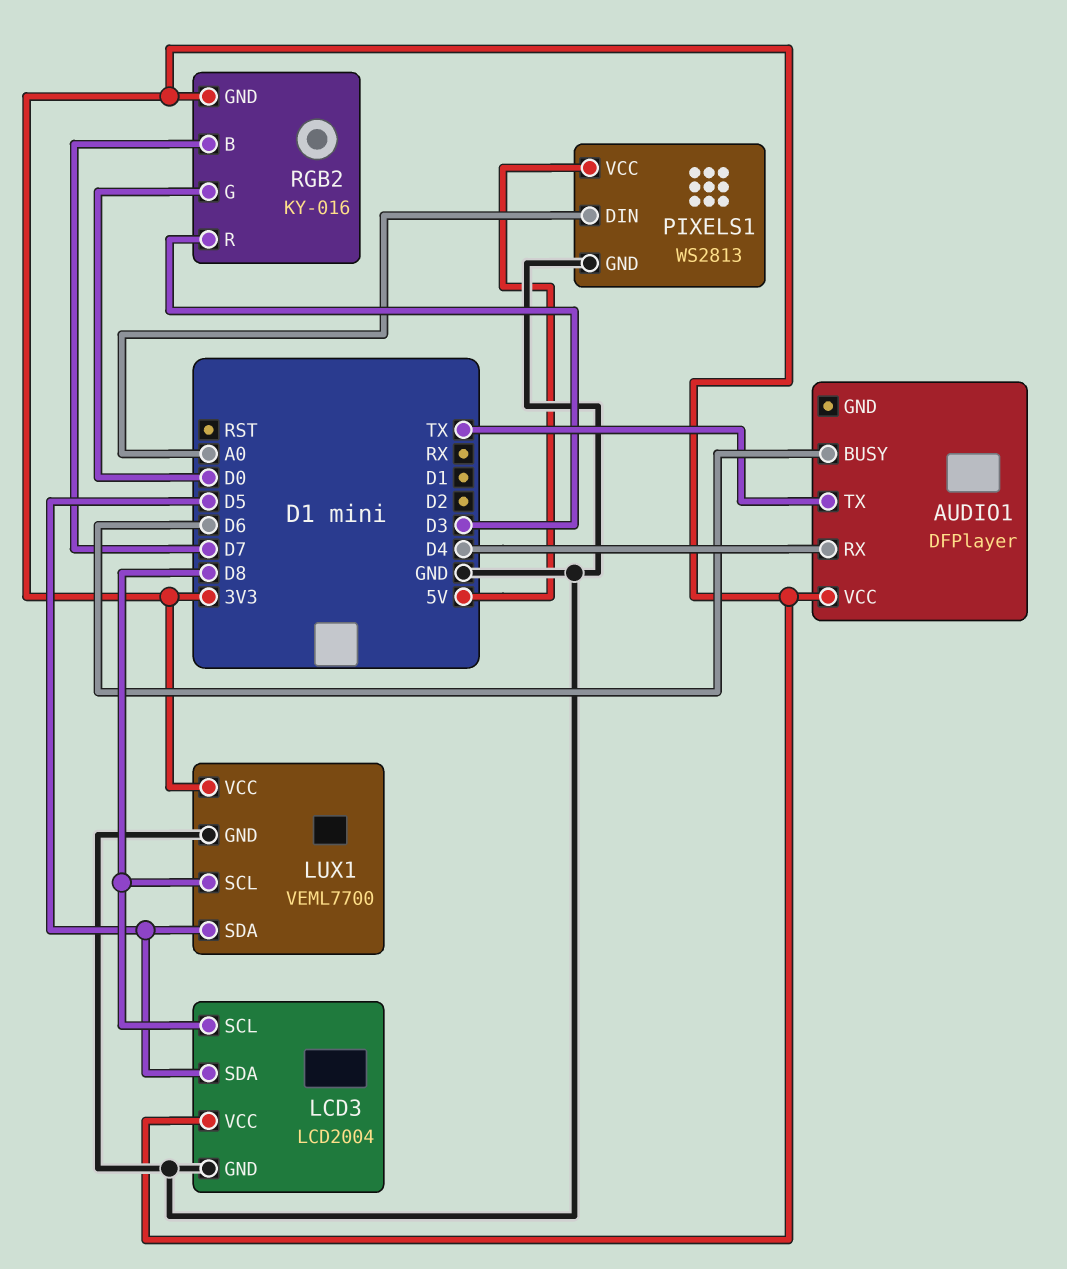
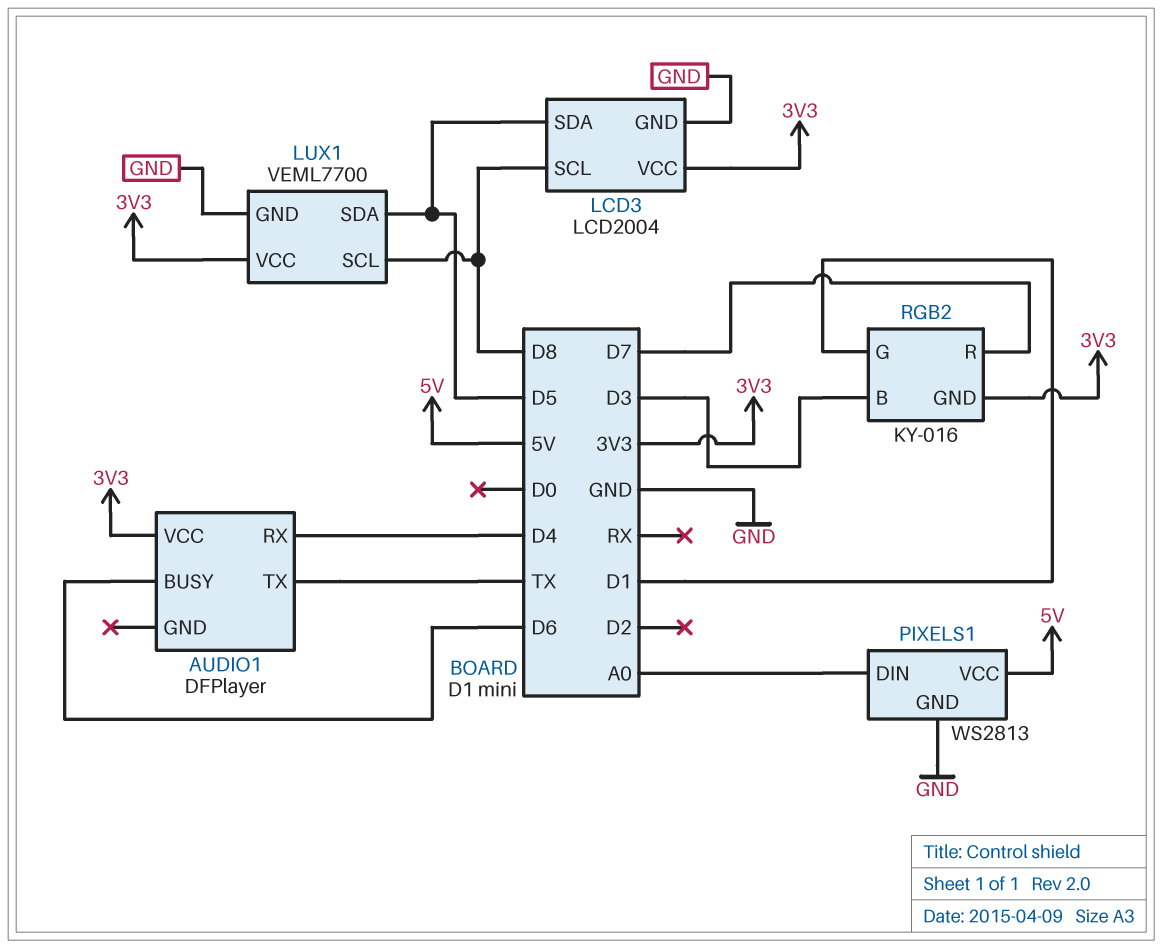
RGB2 pin B: D7 -> D3
RGB2 pin G: D0 -> D1
RGB2 pin R: D3 -> D7

